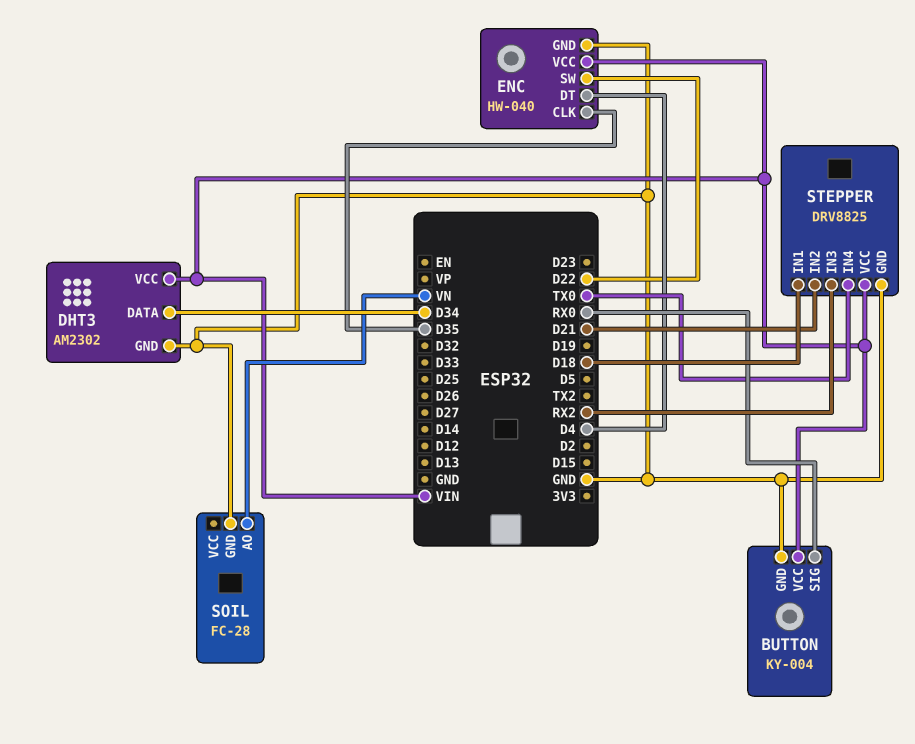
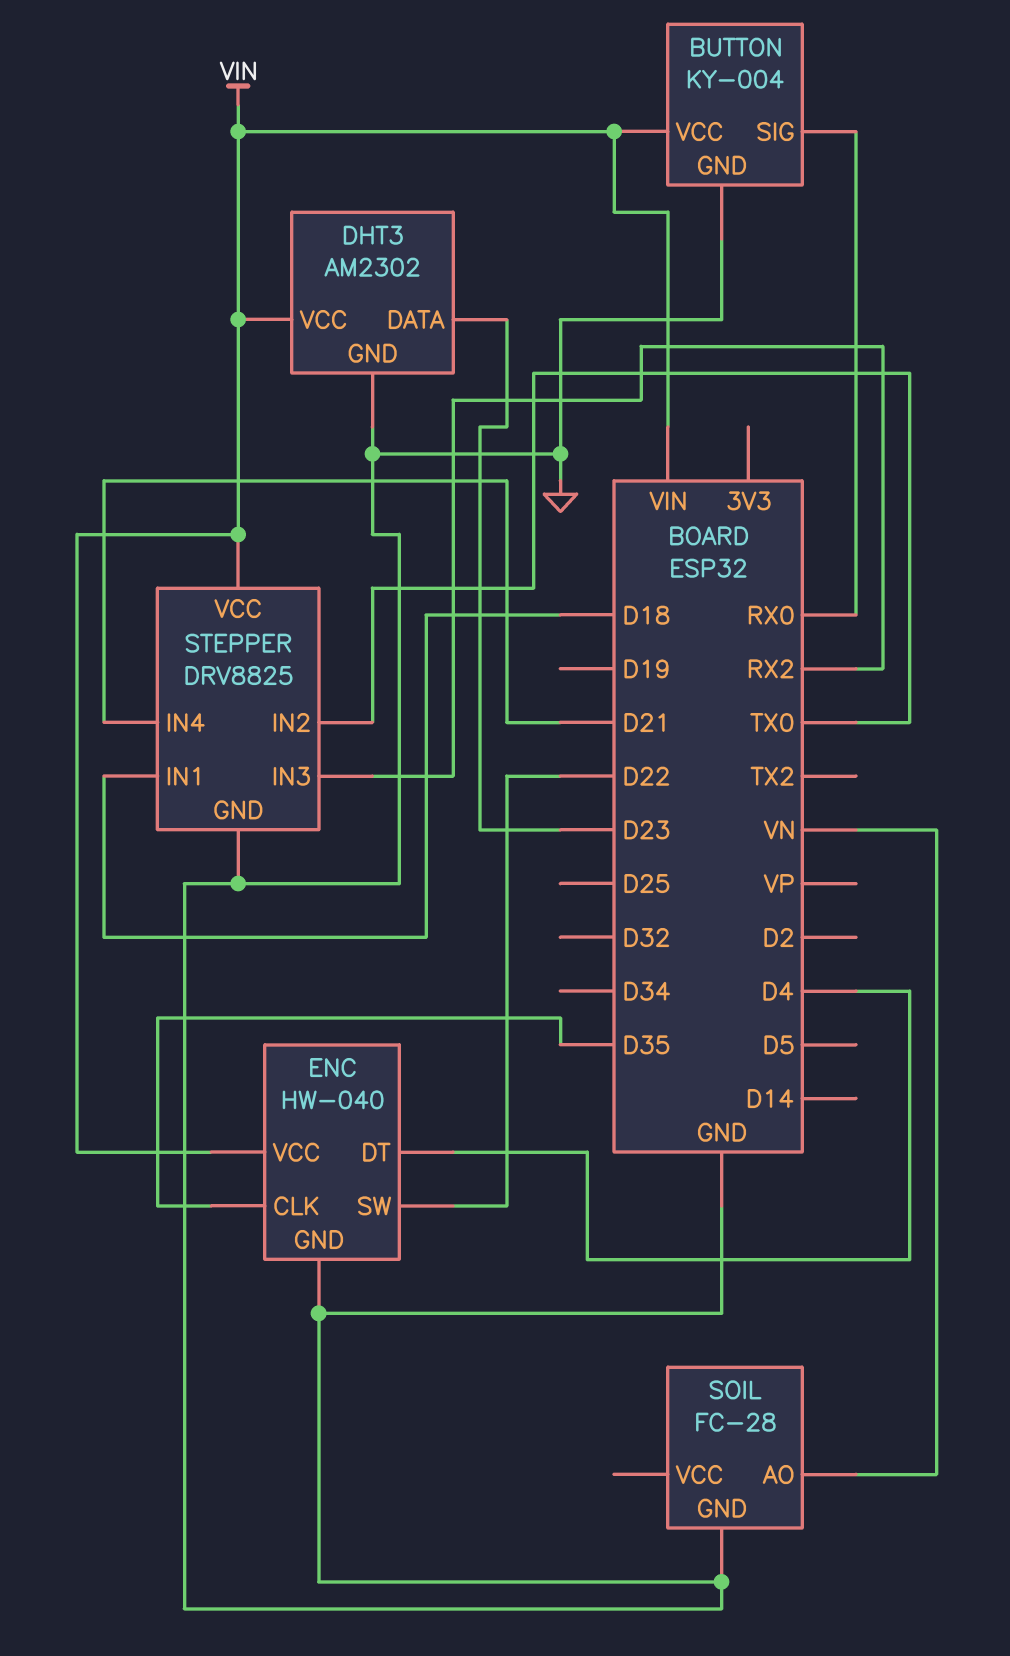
DHT3 pin DATA: D34 -> D23
STEPPER pin IN2: D21 -> TX0
STEPPER pin IN4: TX0 -> D21

